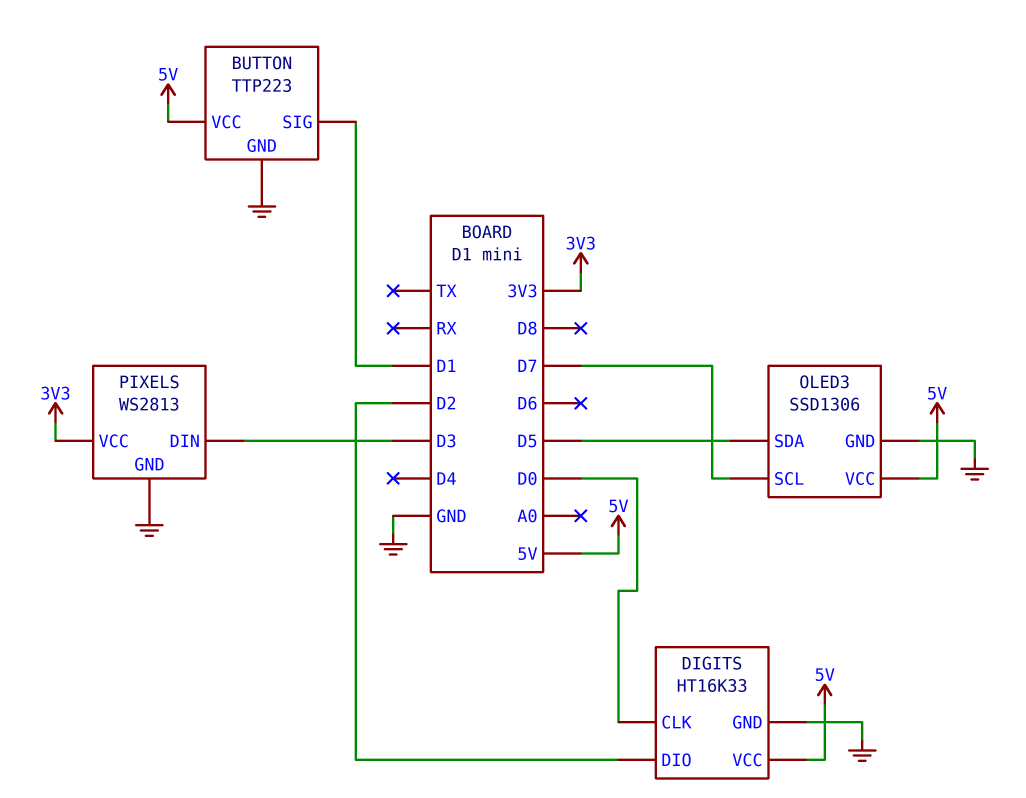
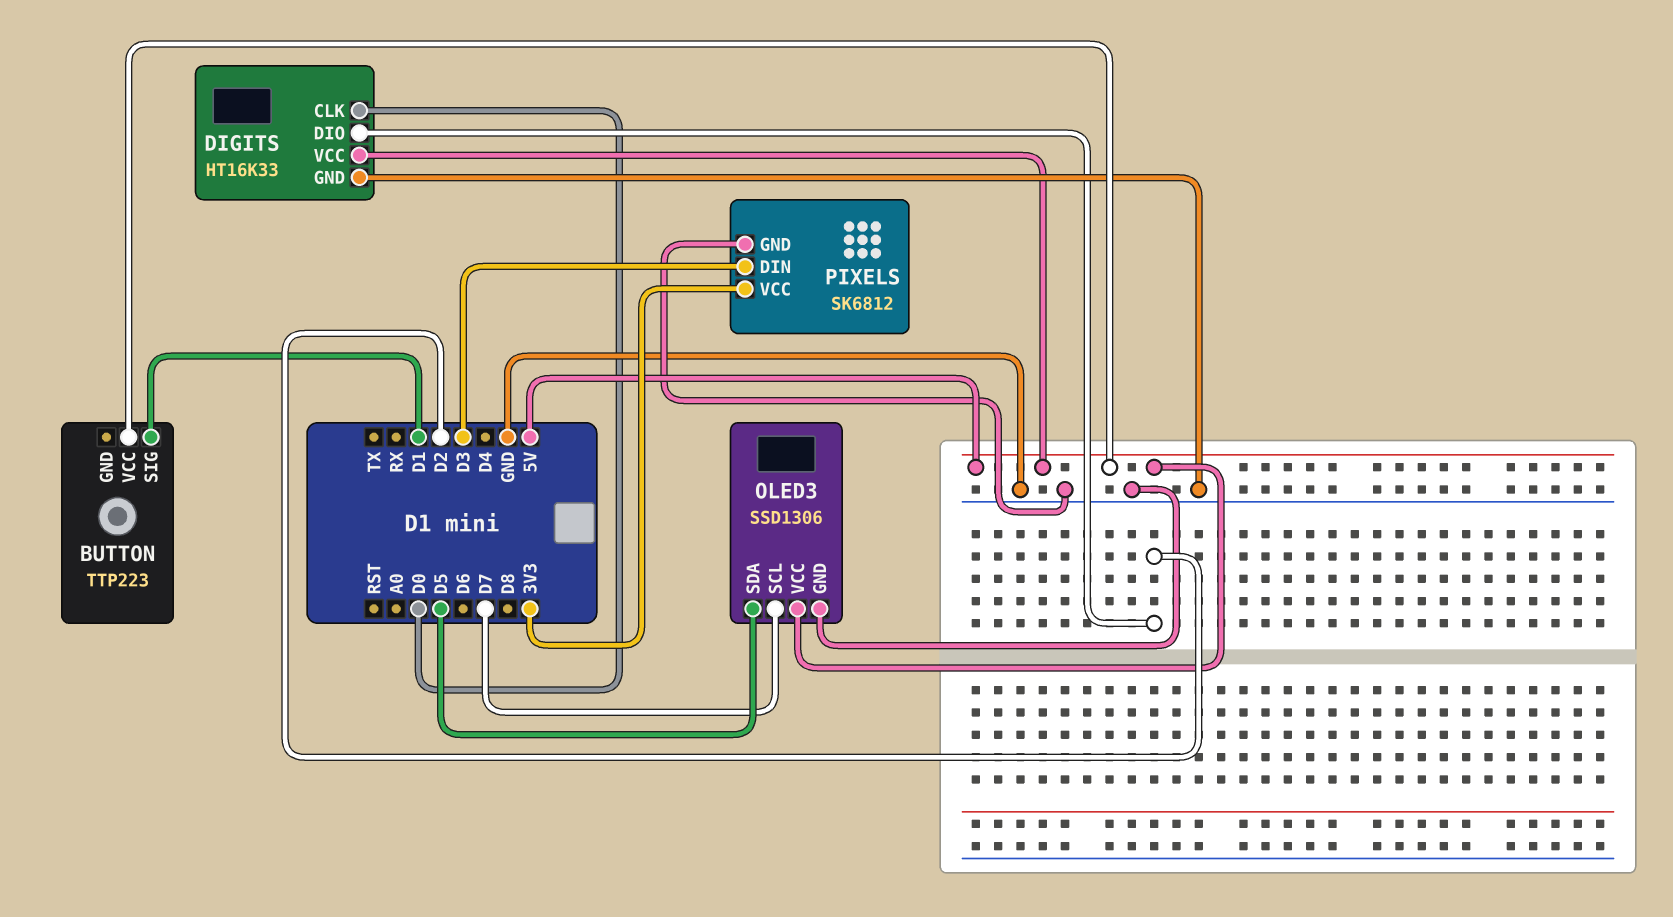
BUTTON pin GND: GND -> none
PIXELS: WS2813 -> SK6812

